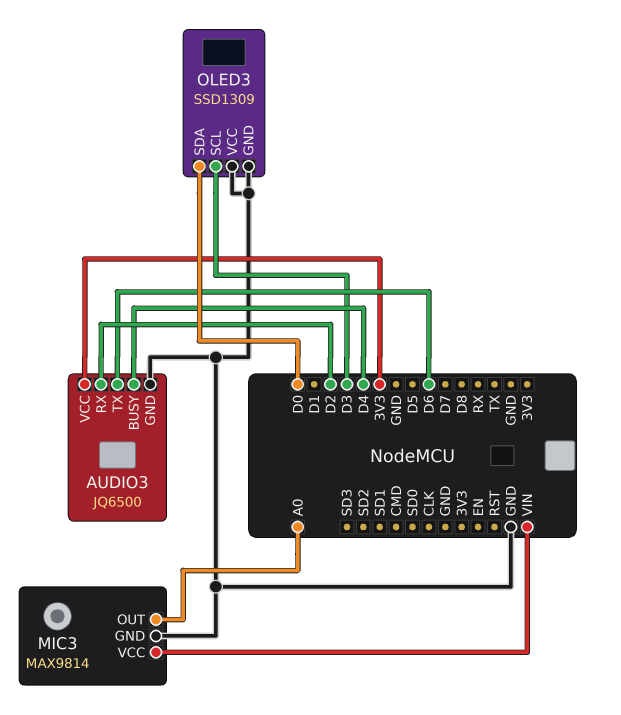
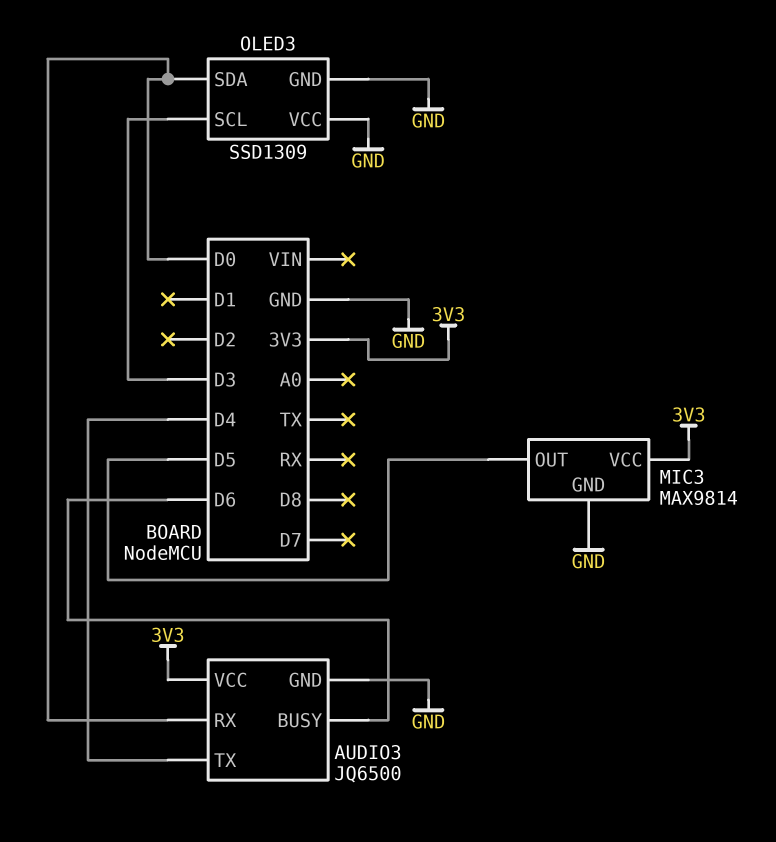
AUDIO3 pin BUSY: D4 -> D6
AUDIO3 pin RX: D2 -> D0
AUDIO3 pin TX: D6 -> D4
MIC3 pin OUT: A0 -> D5
MIC3 pin VCC: VIN -> 3V3

